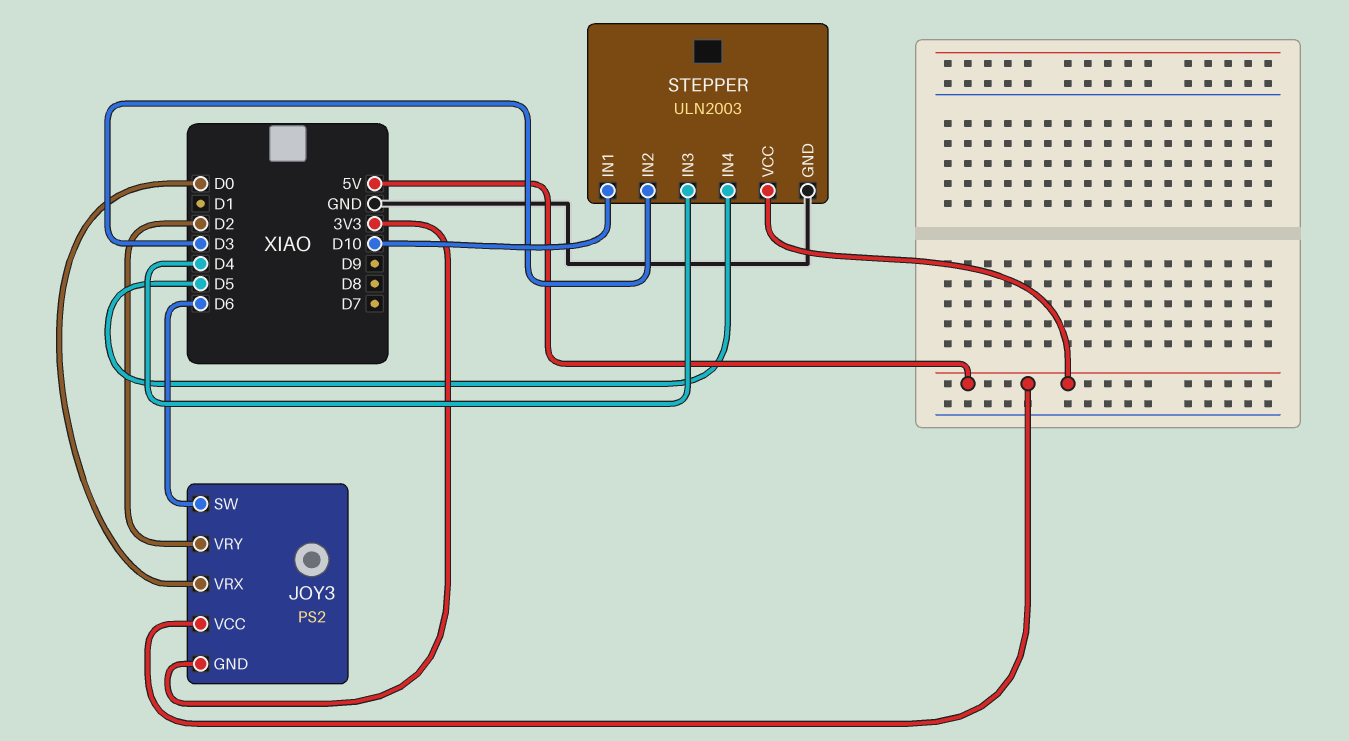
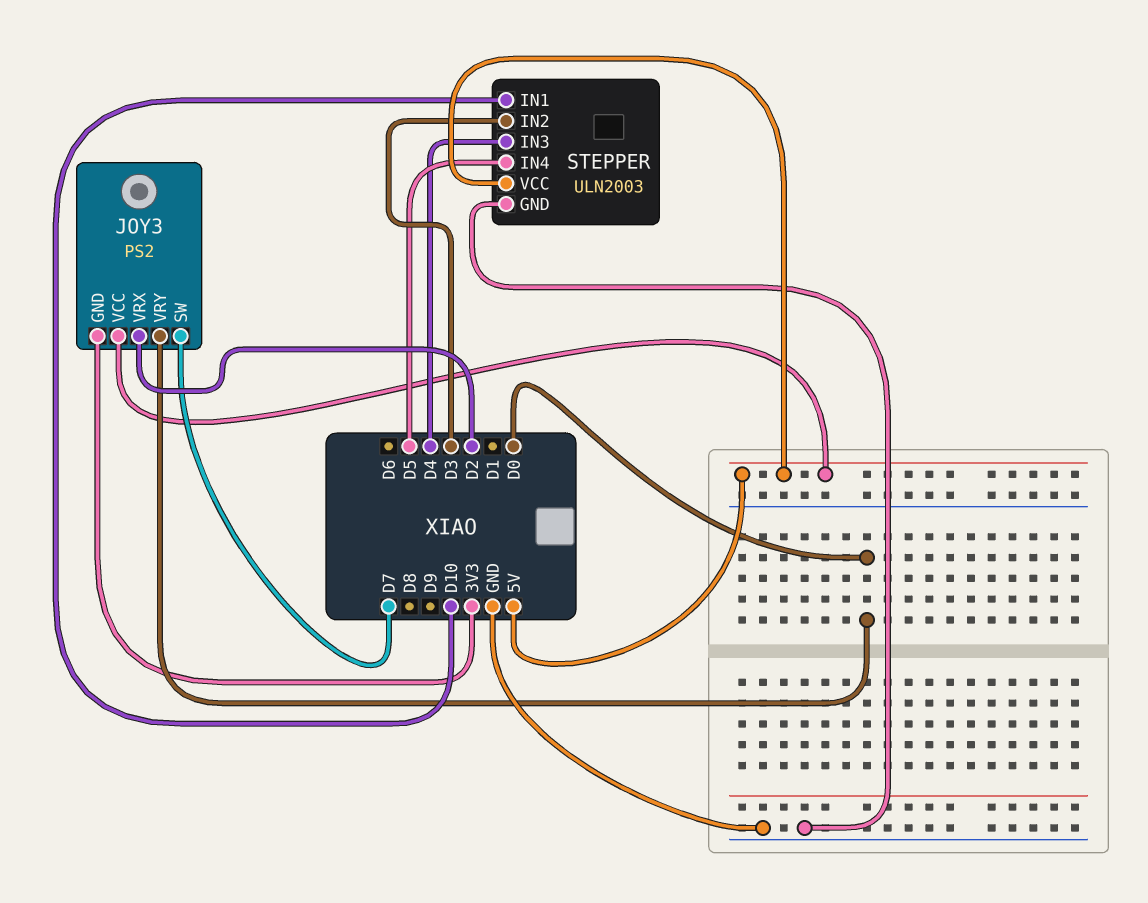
JOY3 pin SW: D6 -> D7
JOY3 pin VRX: D0 -> D2
JOY3 pin VRY: D2 -> D0

